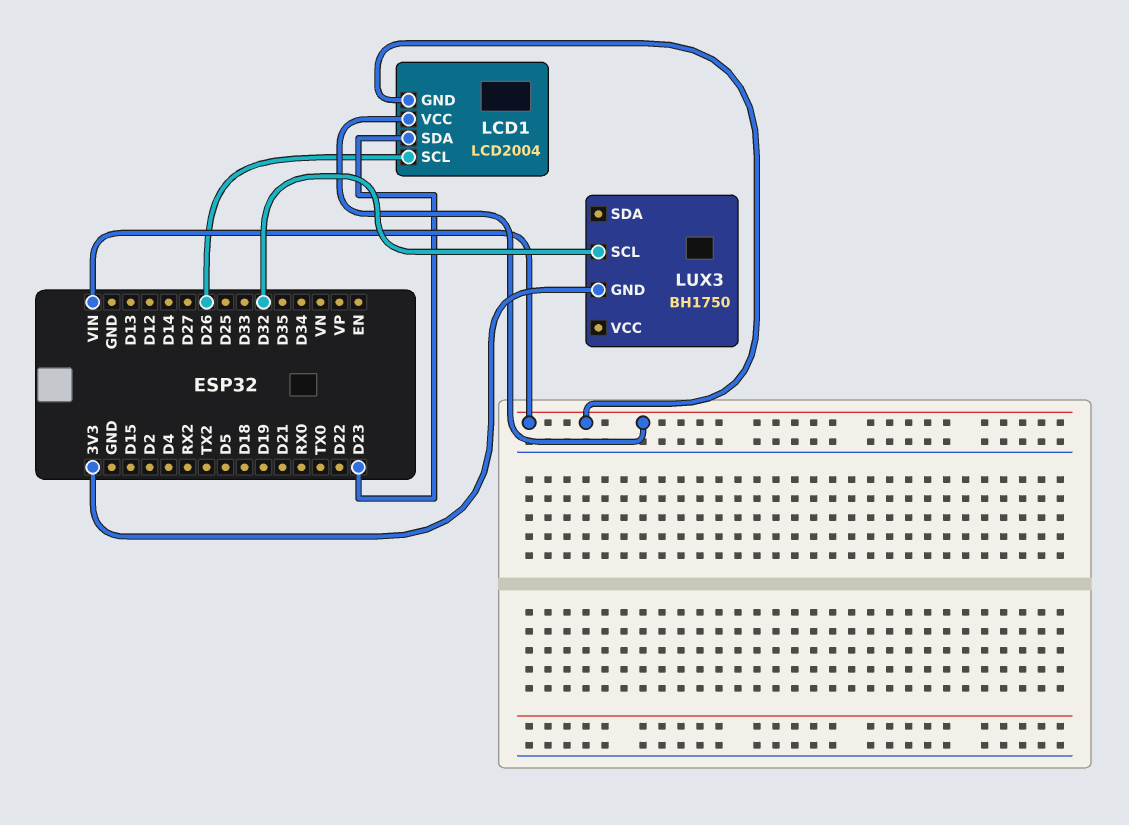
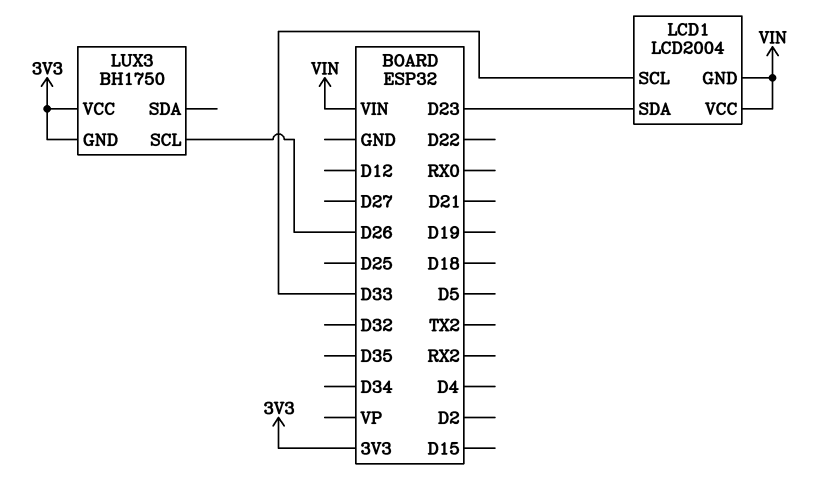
LCD1 pin SCL: D26 -> D33
LUX3 pin SCL: D32 -> D26
LUX3 pin VCC: none -> 3V3

